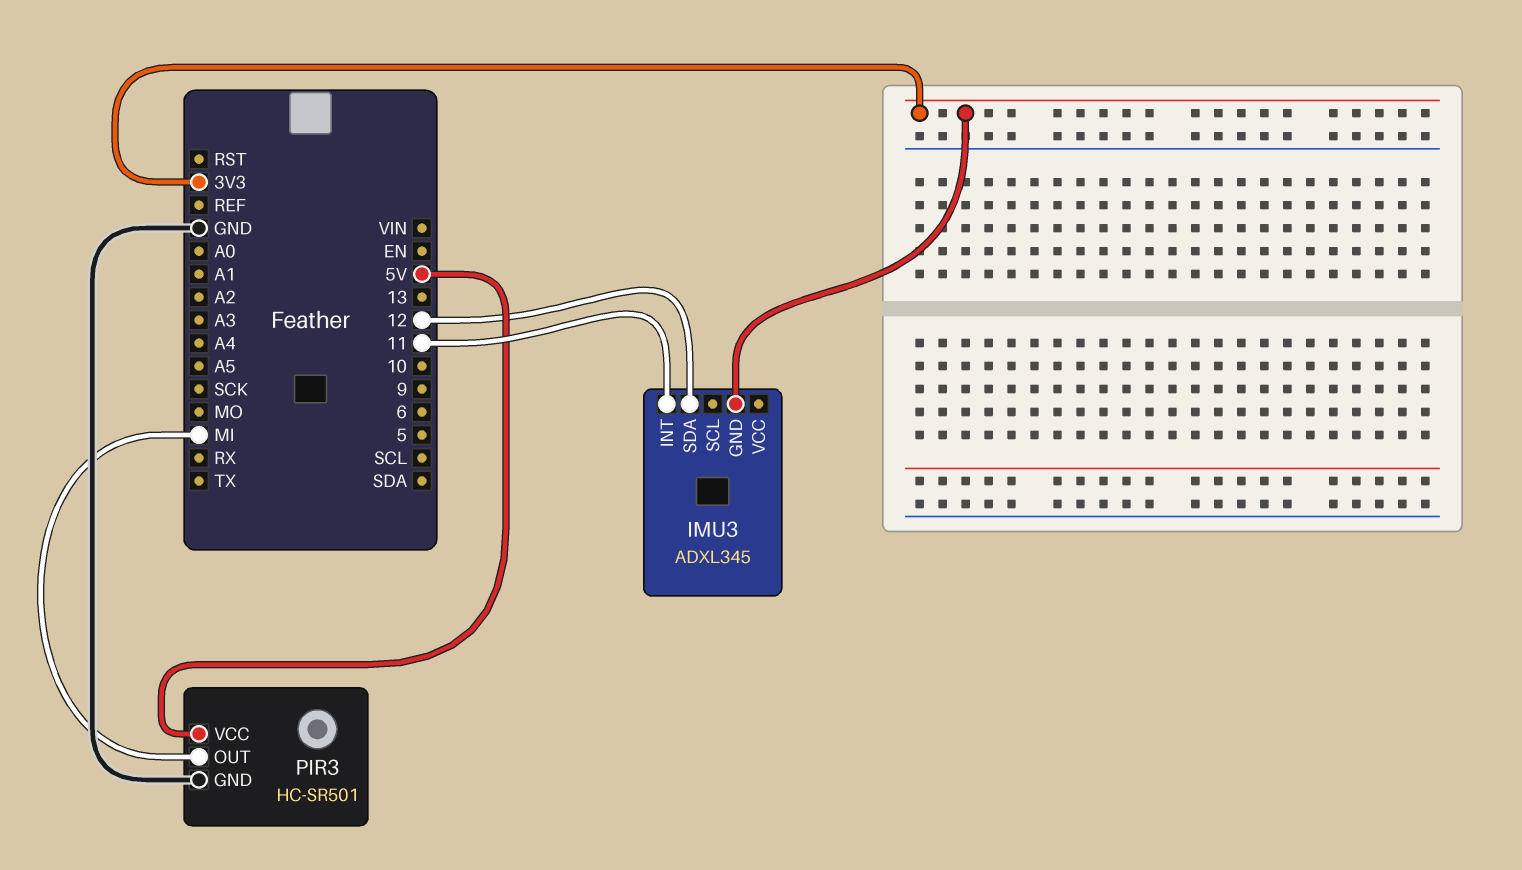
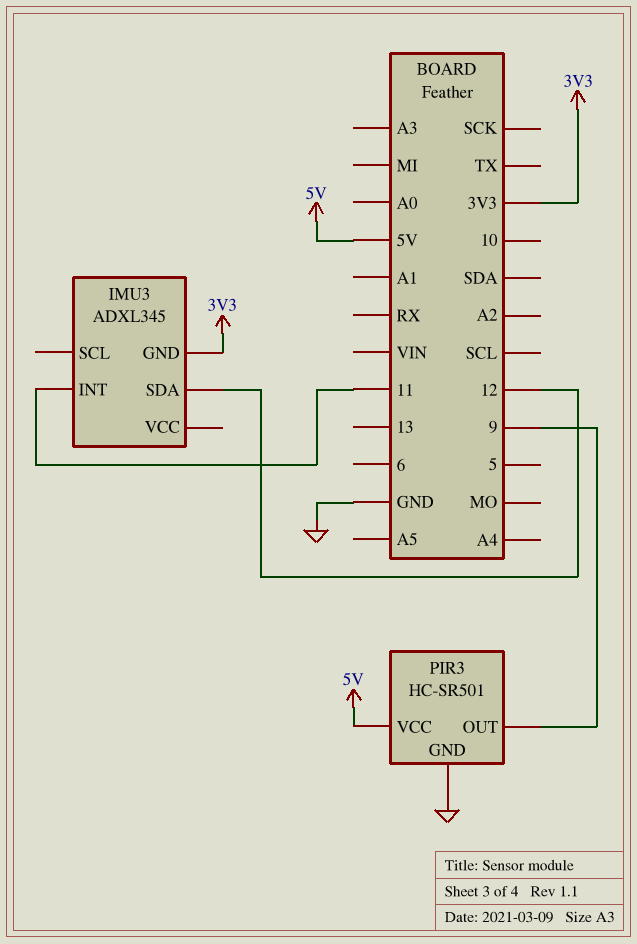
PIR3 pin OUT: MI -> 9

